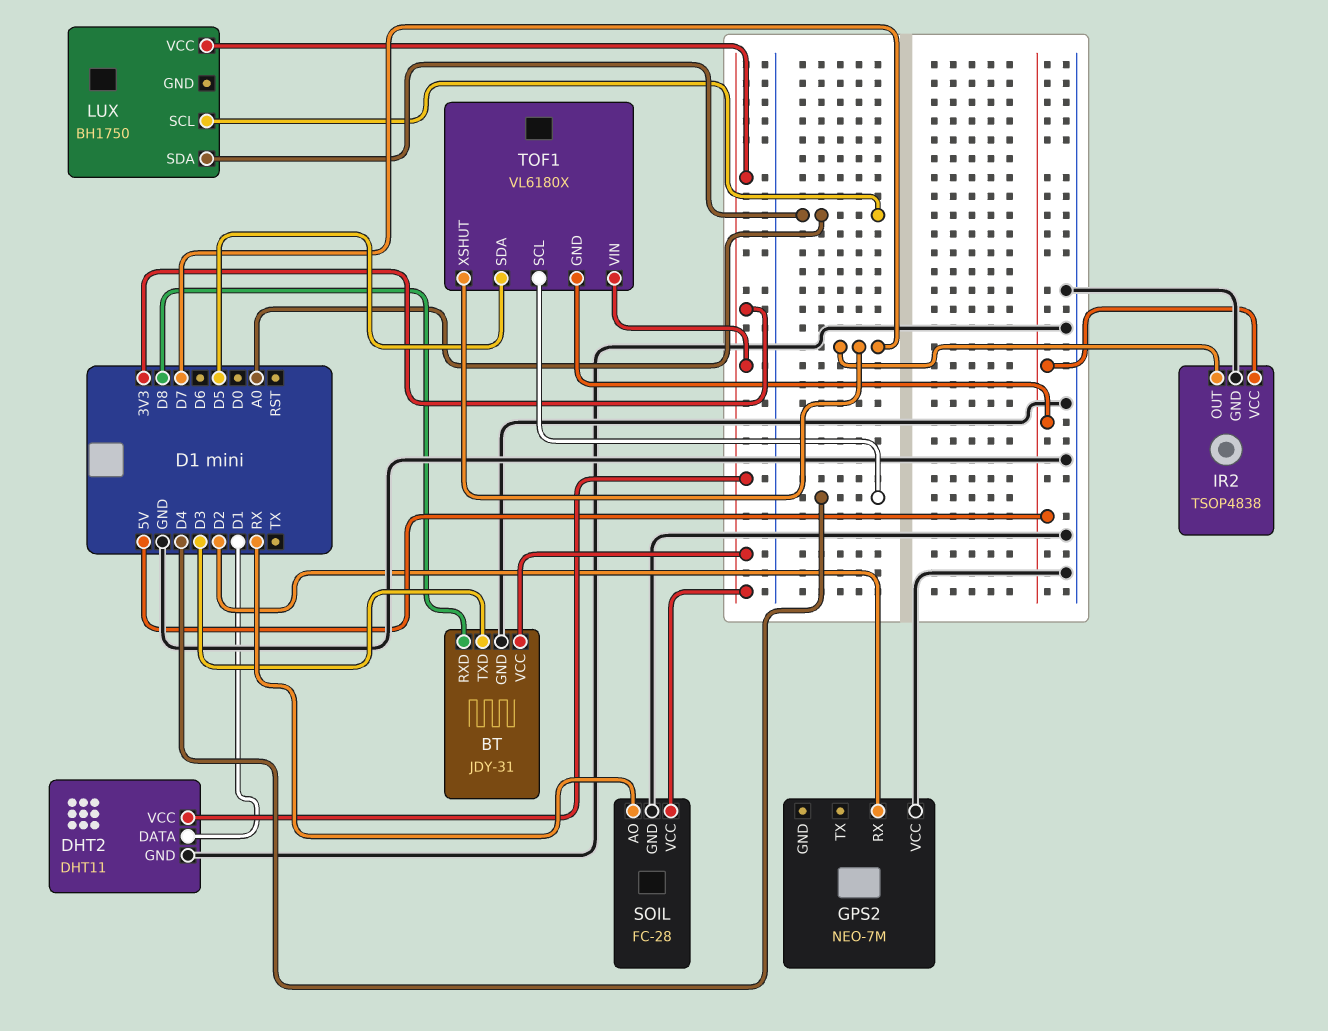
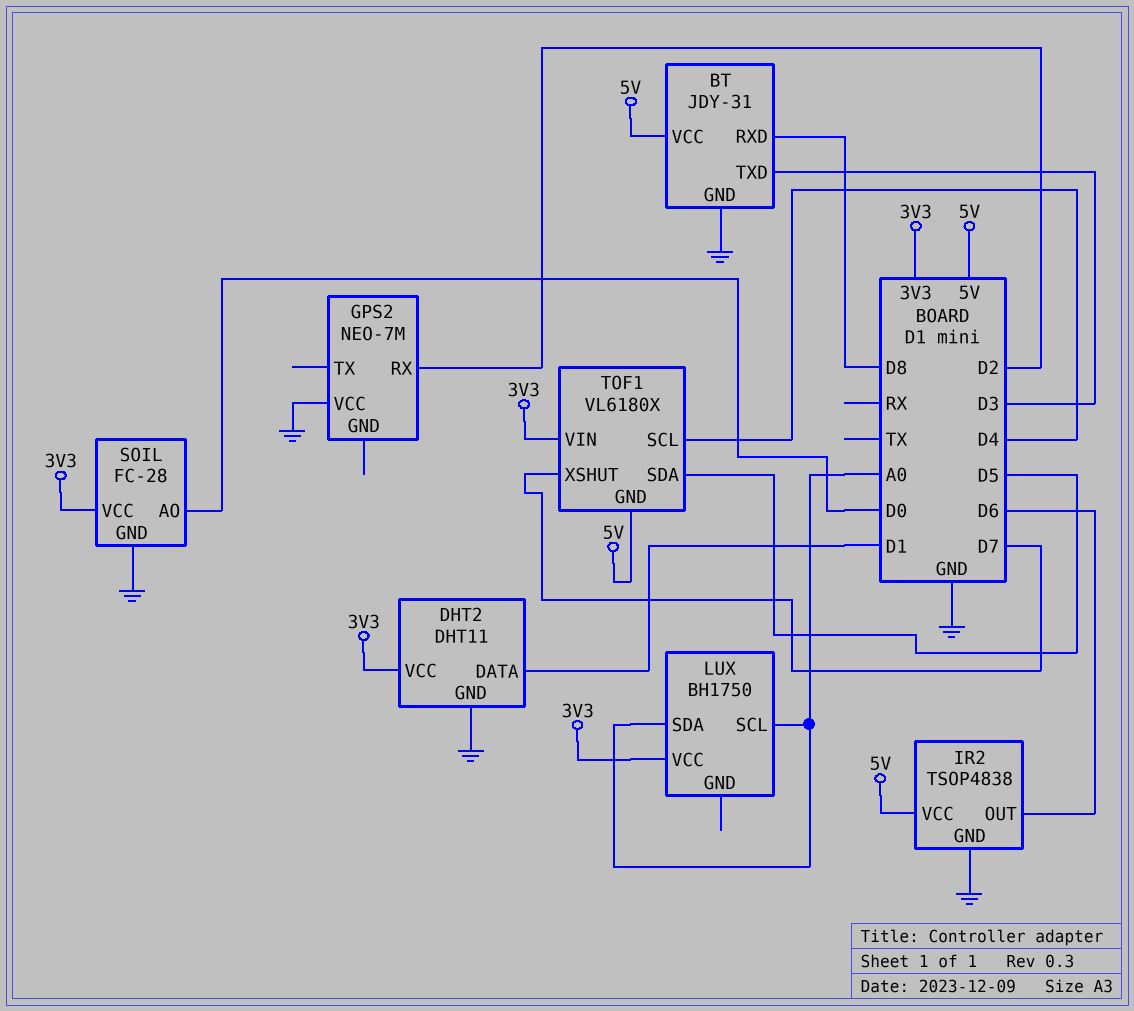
BT pin VCC: 3V3 -> 5V
IR2 pin OUT: D7 -> D6
SOIL pin AO: RX -> D0

